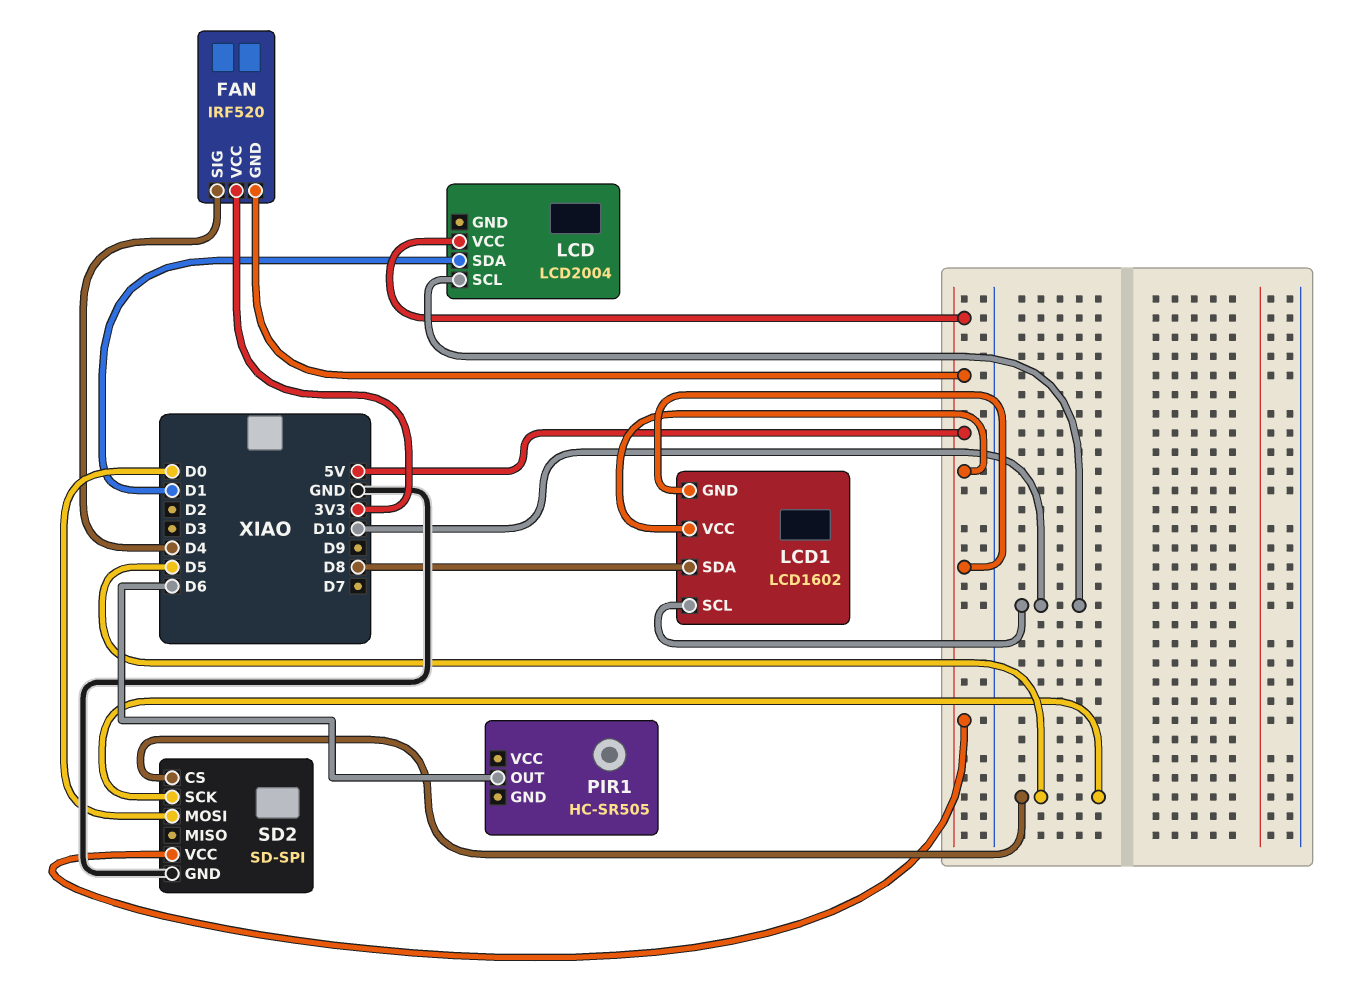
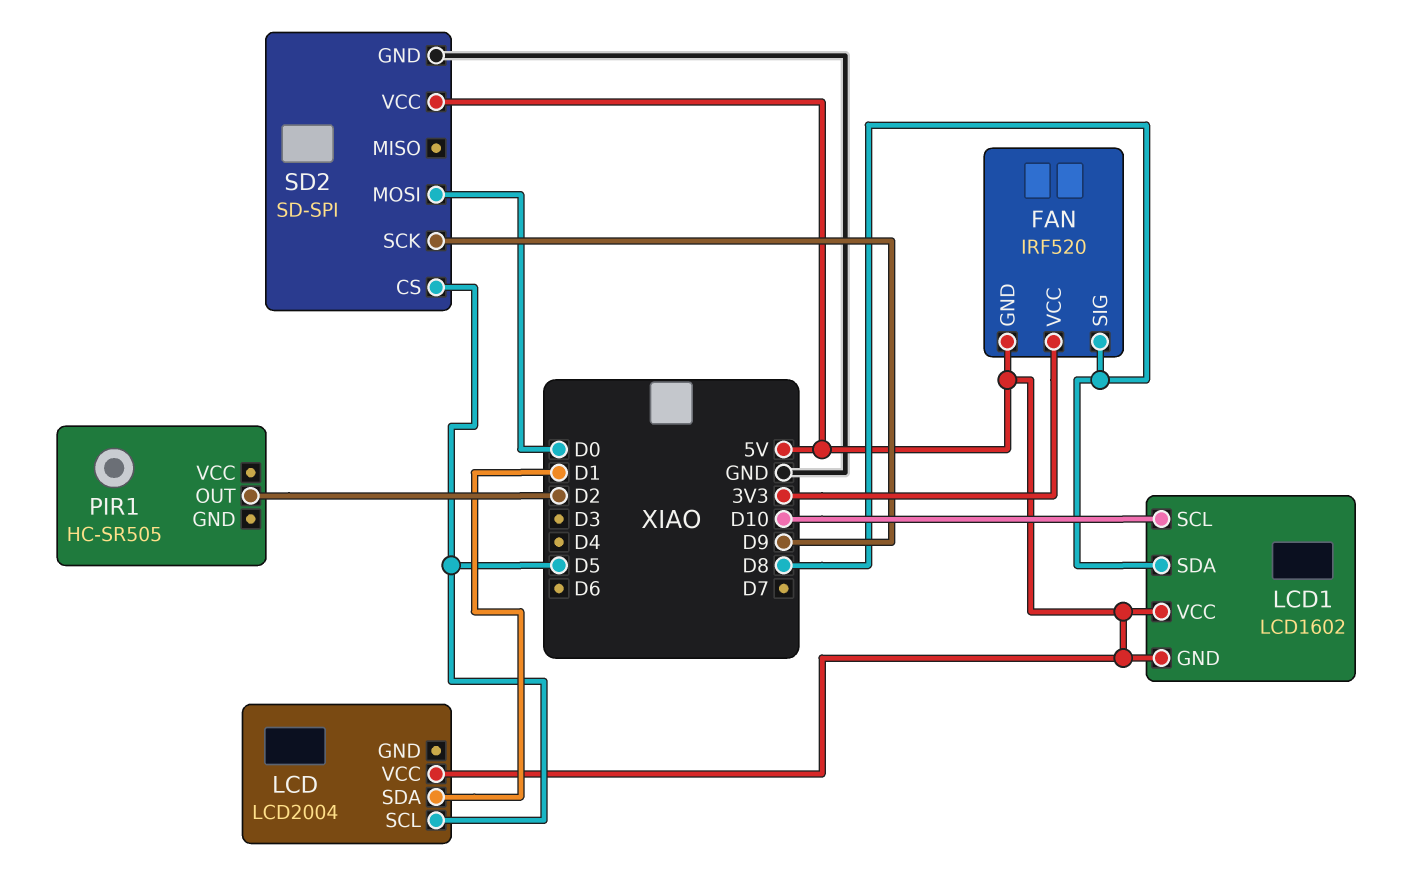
FAN pin SIG: D4 -> D8
LCD pin SCL: D10 -> D5
PIR1 pin OUT: D6 -> D2
SD2 pin SCK: D5 -> D9

